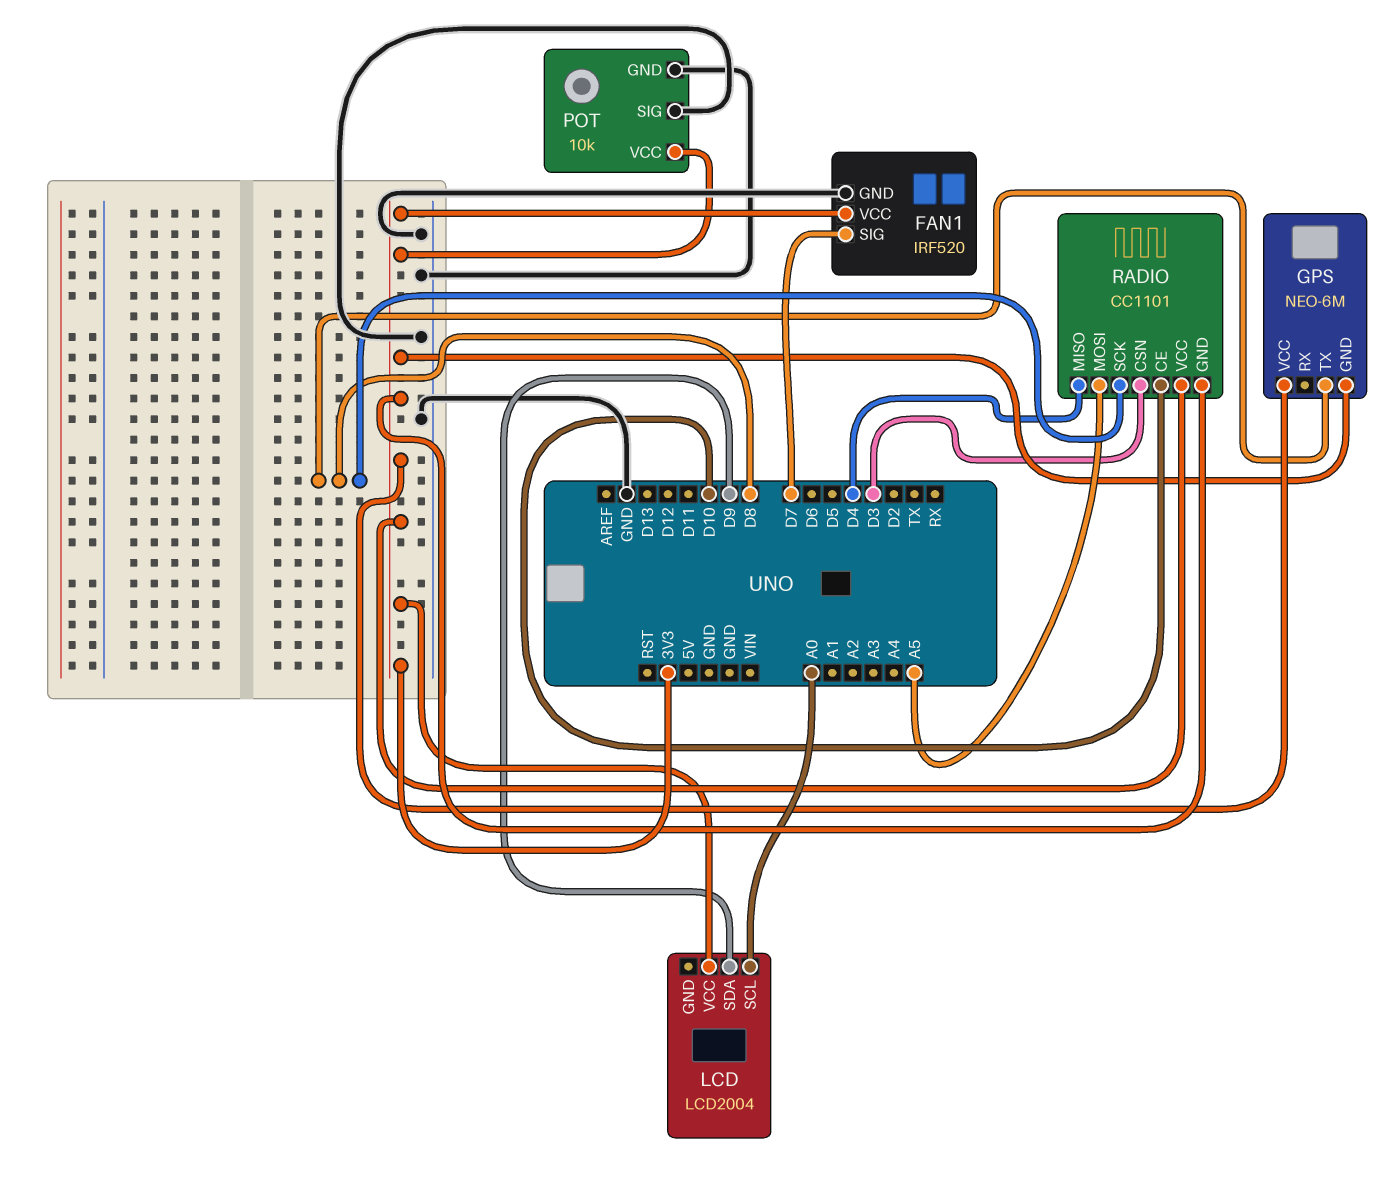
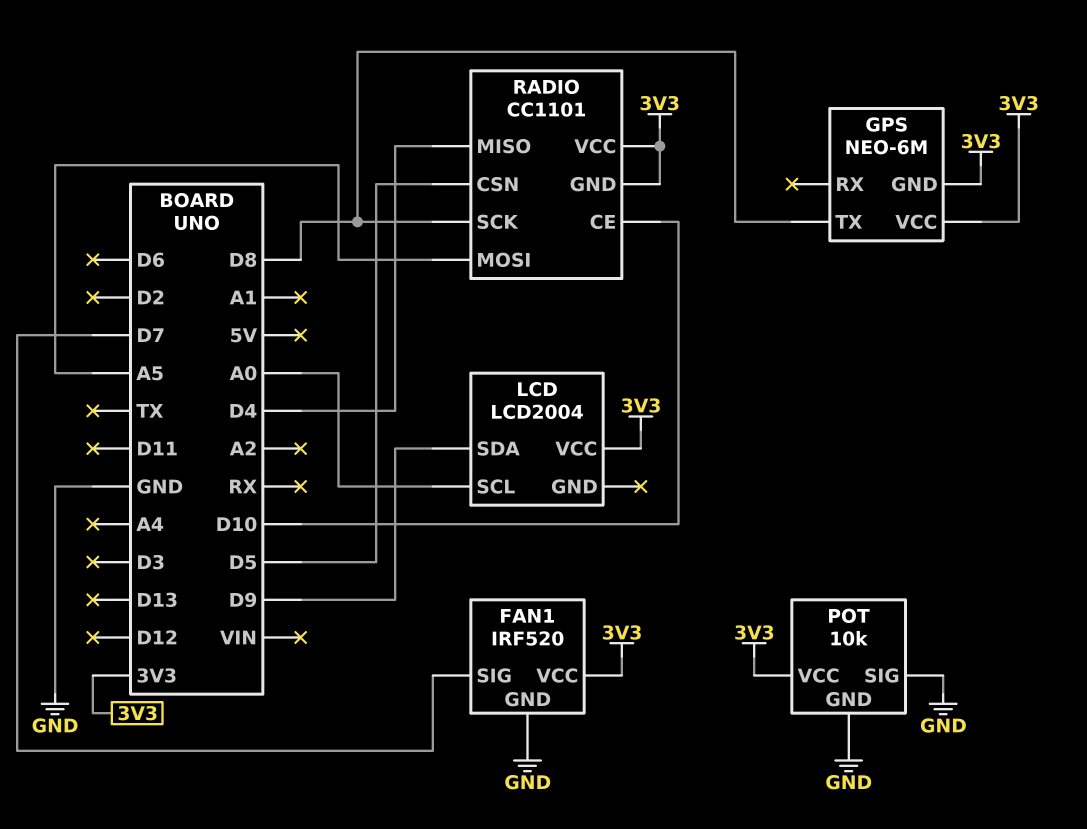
RADIO pin CSN: D3 -> D5

